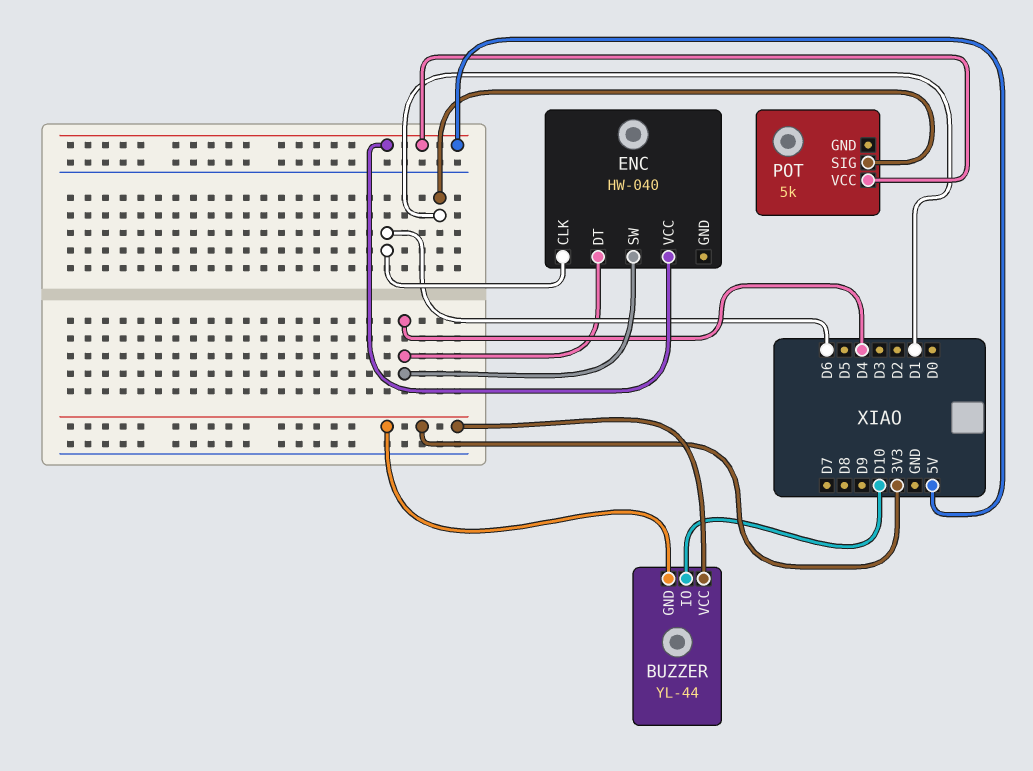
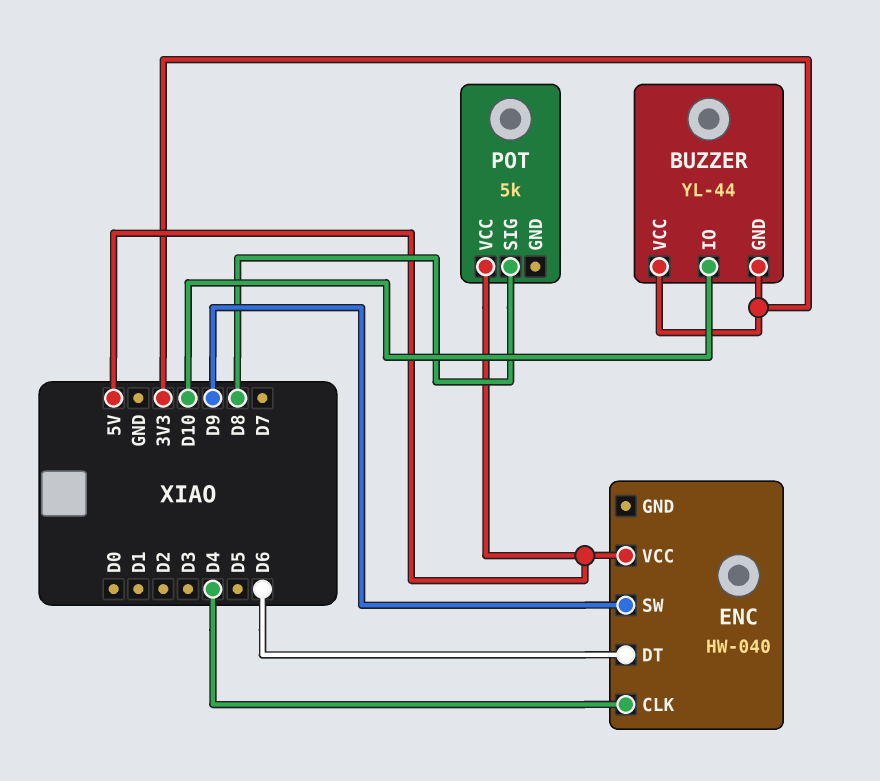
ENC pin CLK: D6 -> D4
ENC pin DT: D4 -> D6
ENC pin SW: D4 -> D9
POT pin SIG: D1 -> D8

